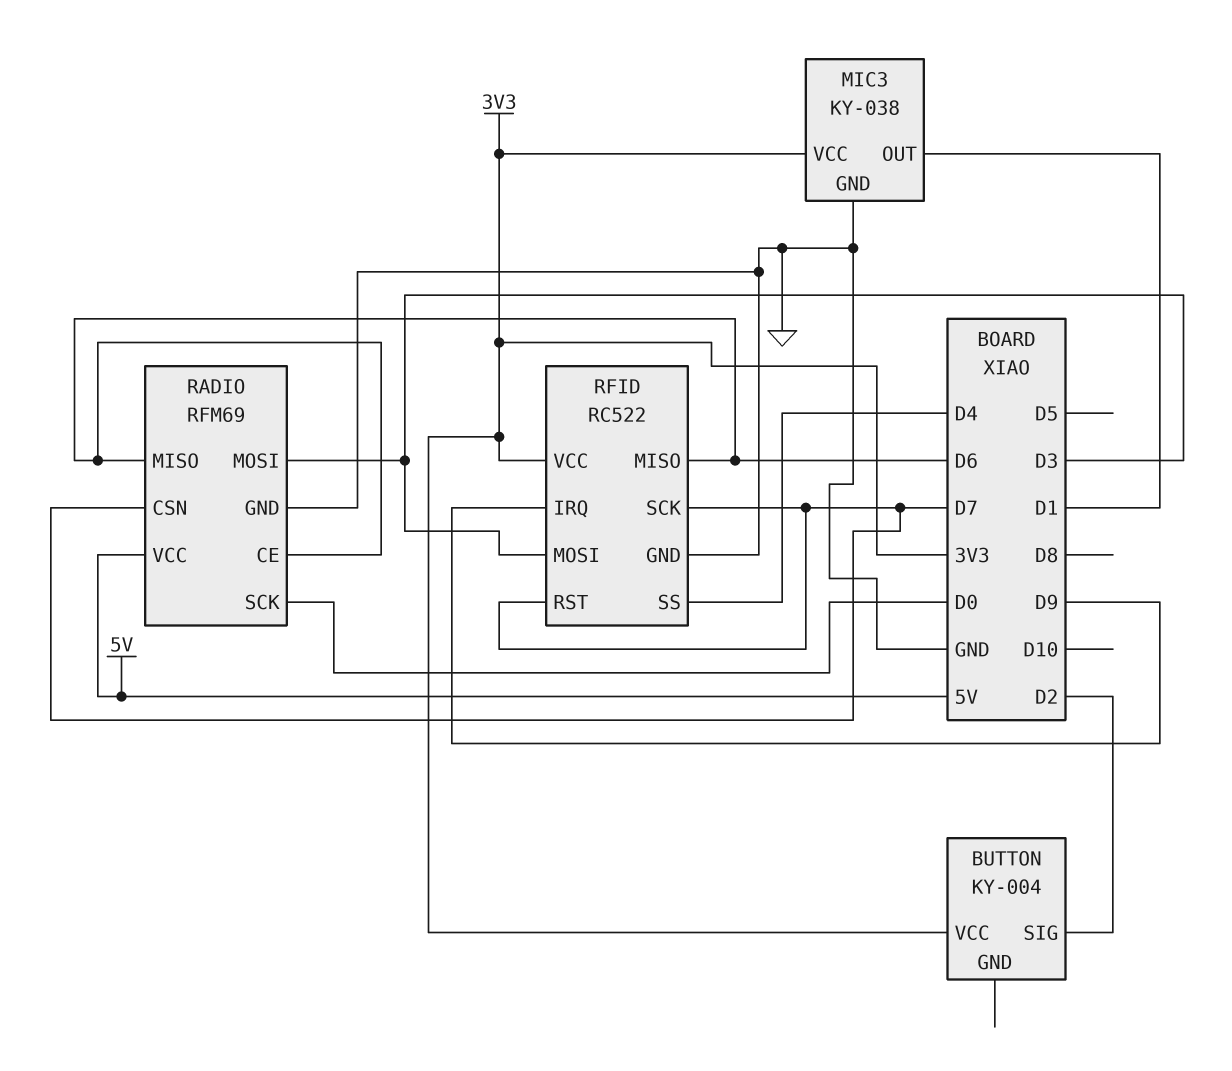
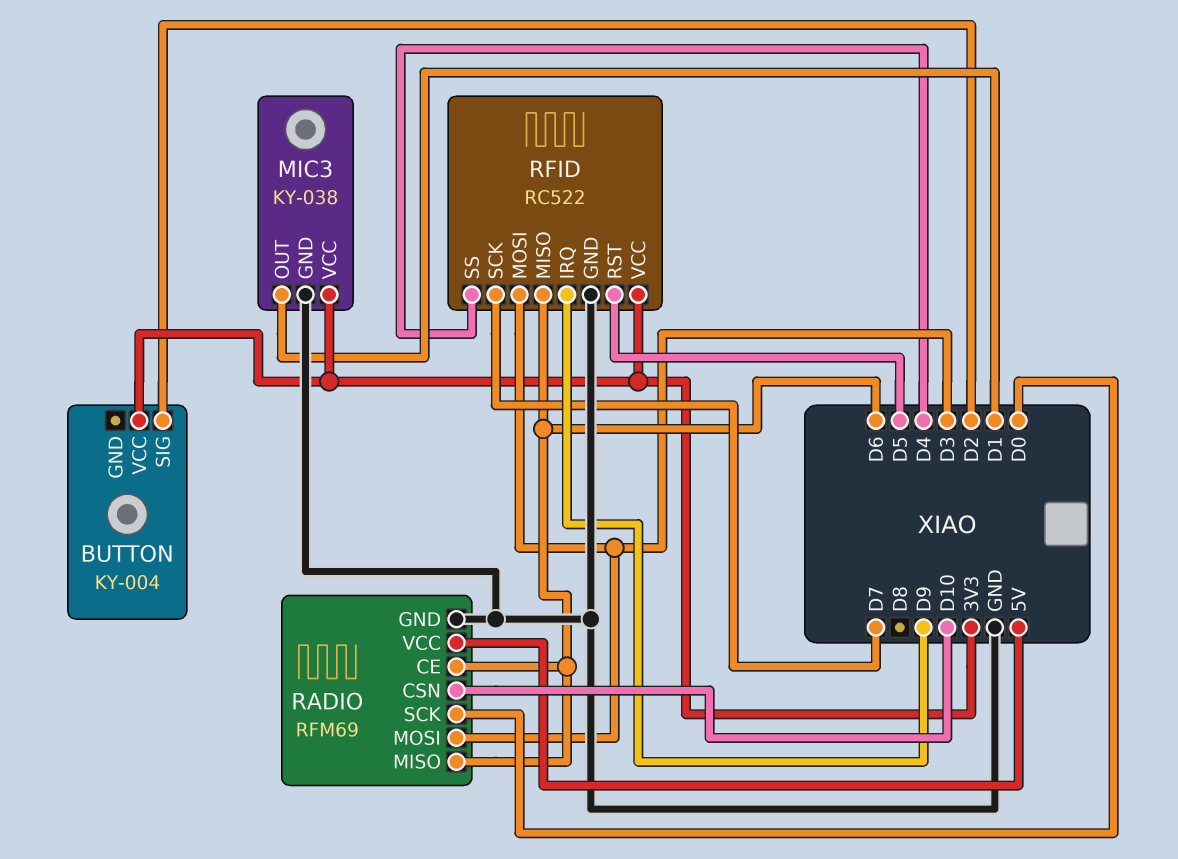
RADIO pin CSN: D7 -> D10
RFID pin RST: D7 -> D5

